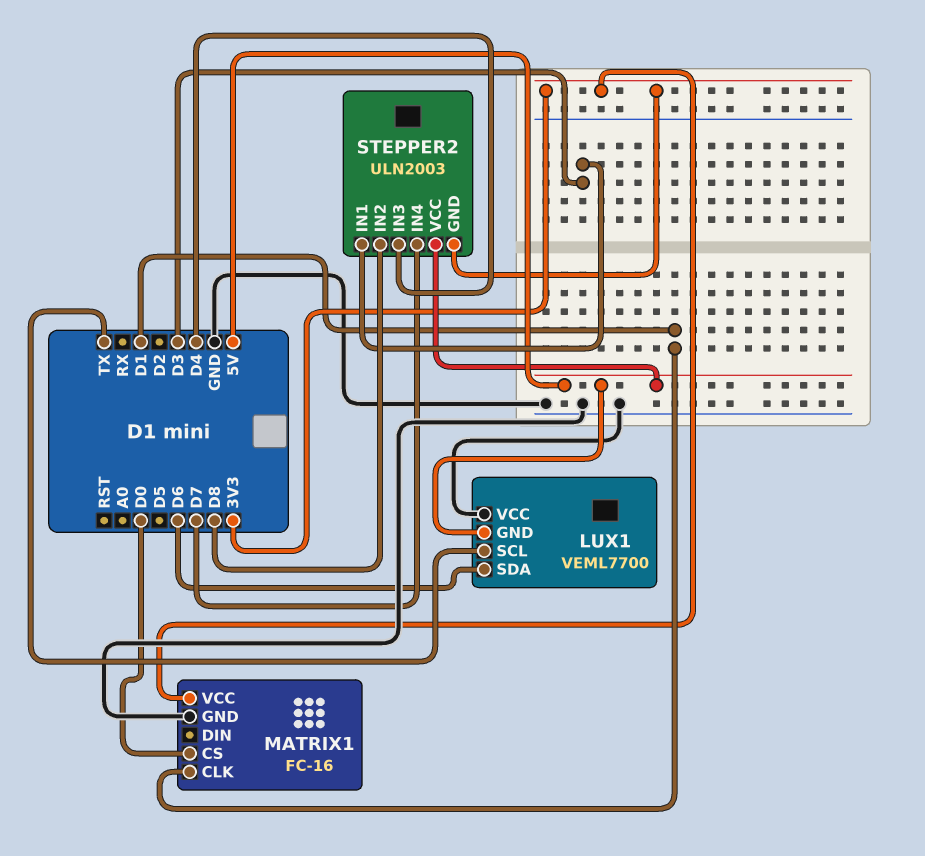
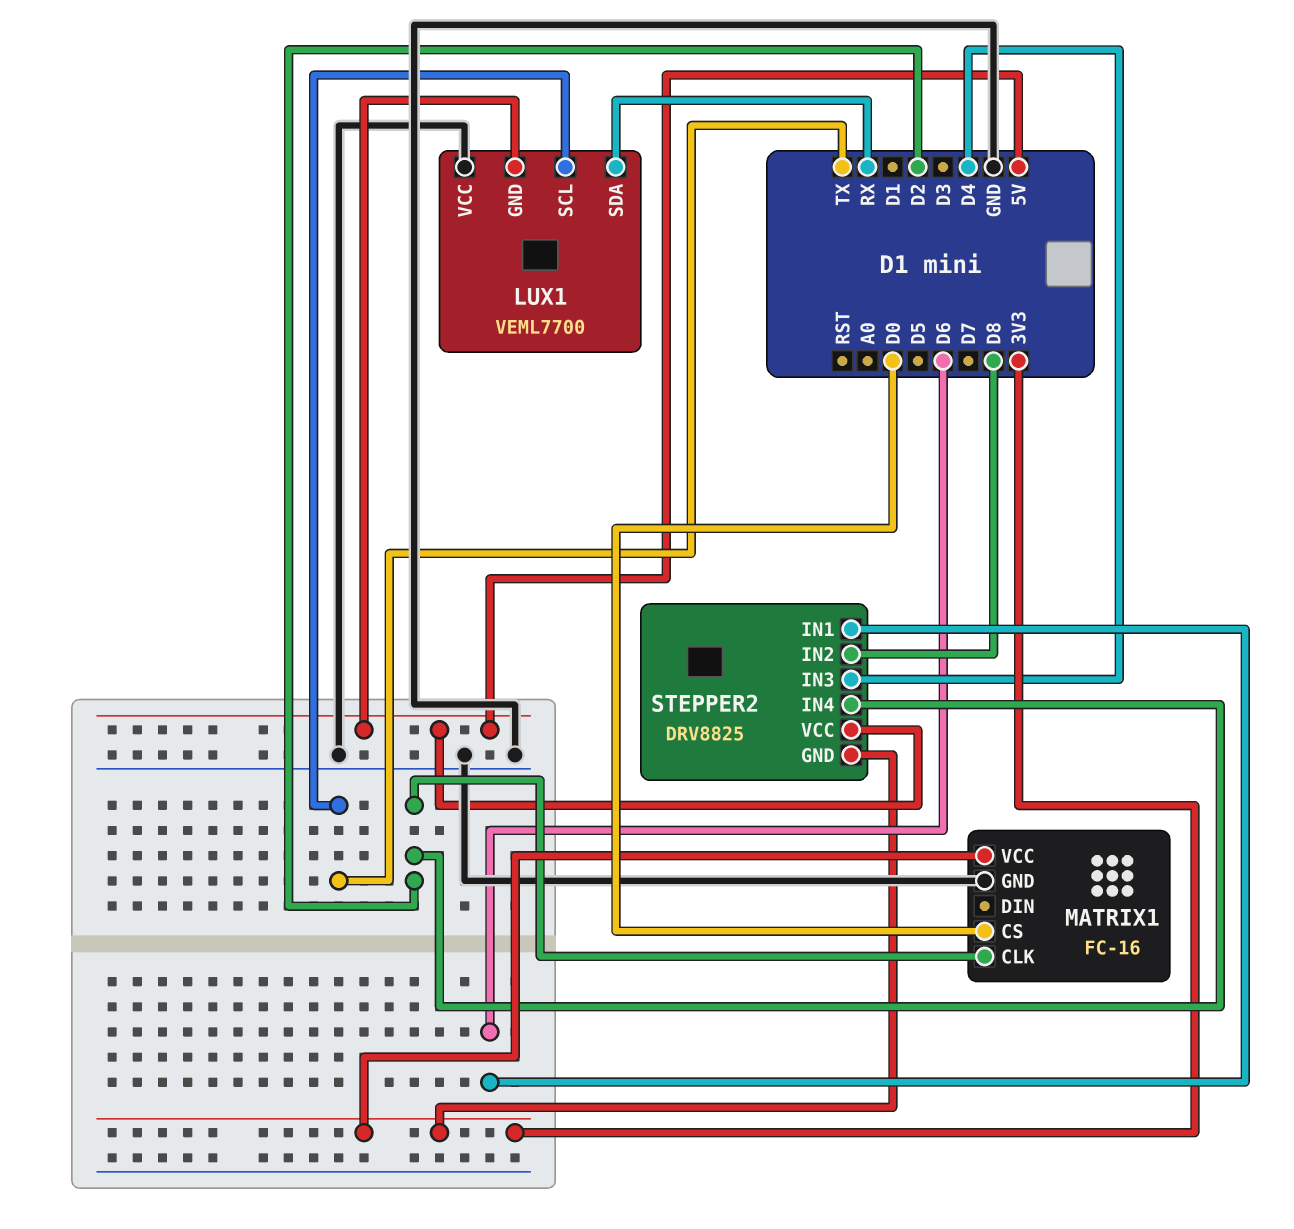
LUX1 pin SDA: D6 -> RX
MATRIX1 pin CLK: D1 -> D2
STEPPER2: ULN2003 -> DRV8825
STEPPER2 pin IN1: D3 -> D6
STEPPER2 pin IN4: D7 -> D2

